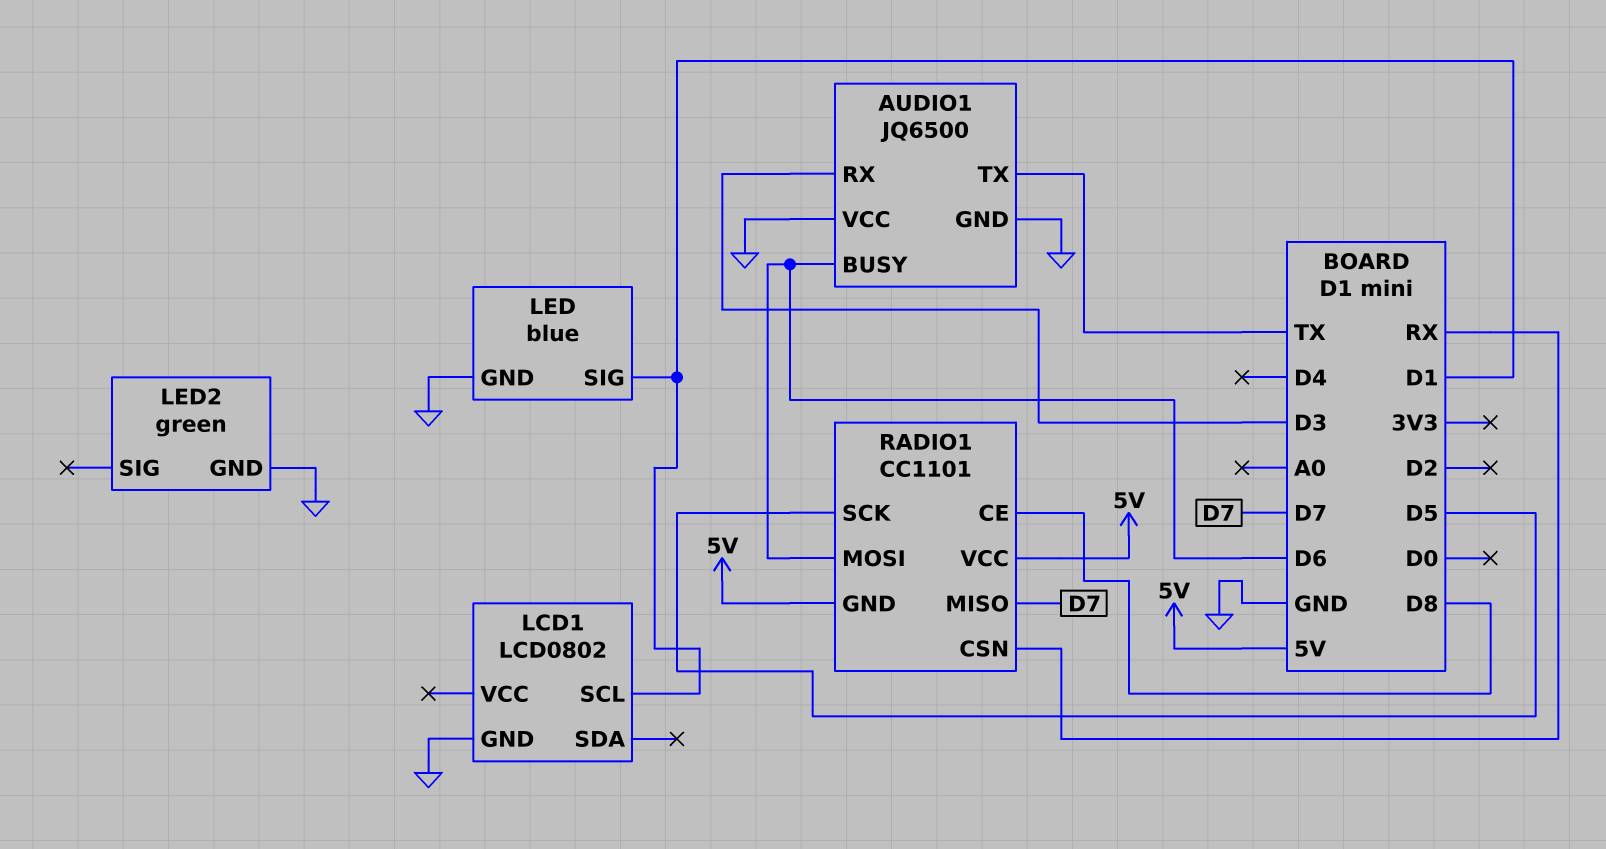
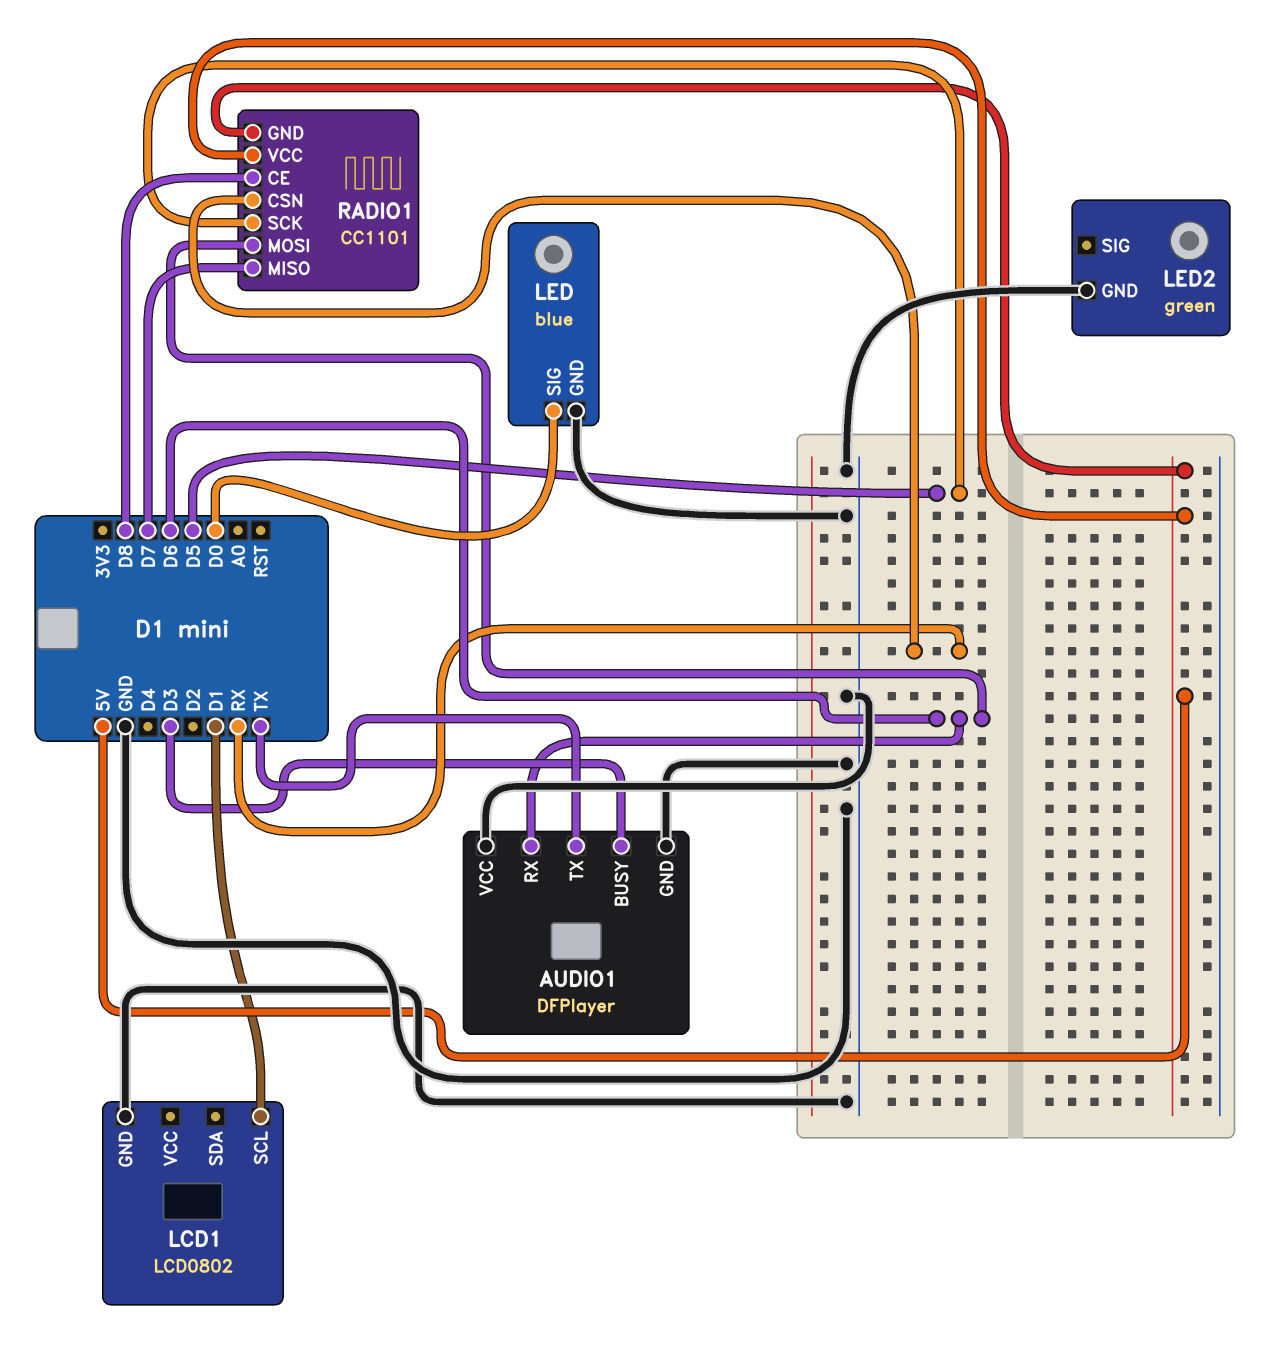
AUDIO1: JQ6500 -> DFPlayer
AUDIO1 pin BUSY: D6 -> D3
AUDIO1 pin RX: D3 -> D6
LED pin SIG: D1 -> D0

